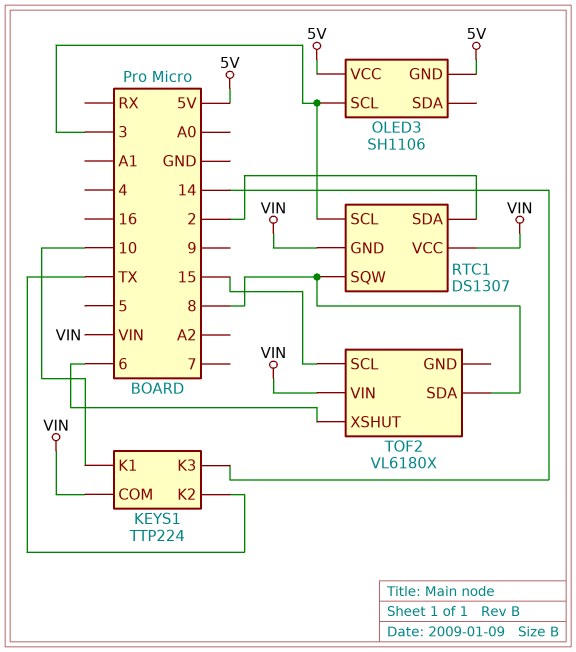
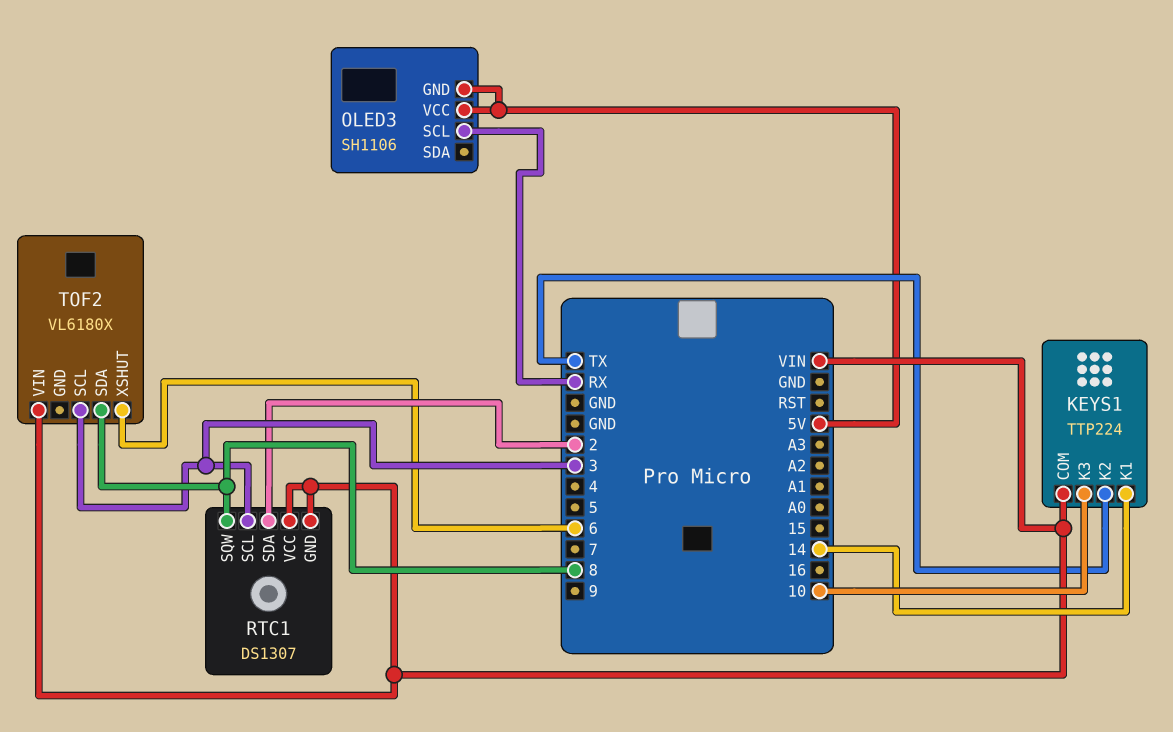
KEYS1 pin K1: 10 -> 14
KEYS1 pin K3: 14 -> 10
OLED3 pin SCL: 3 -> RX
TOF2 pin SCL: 15 -> 3

